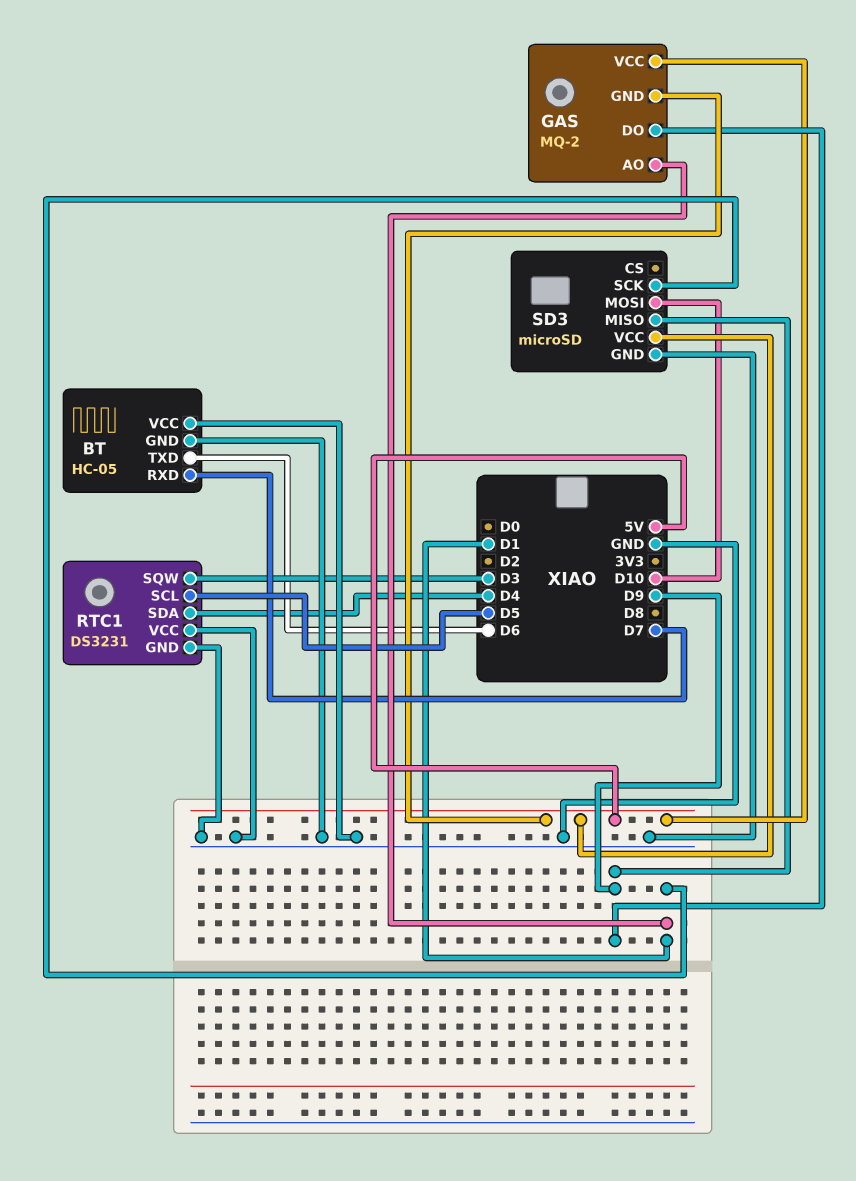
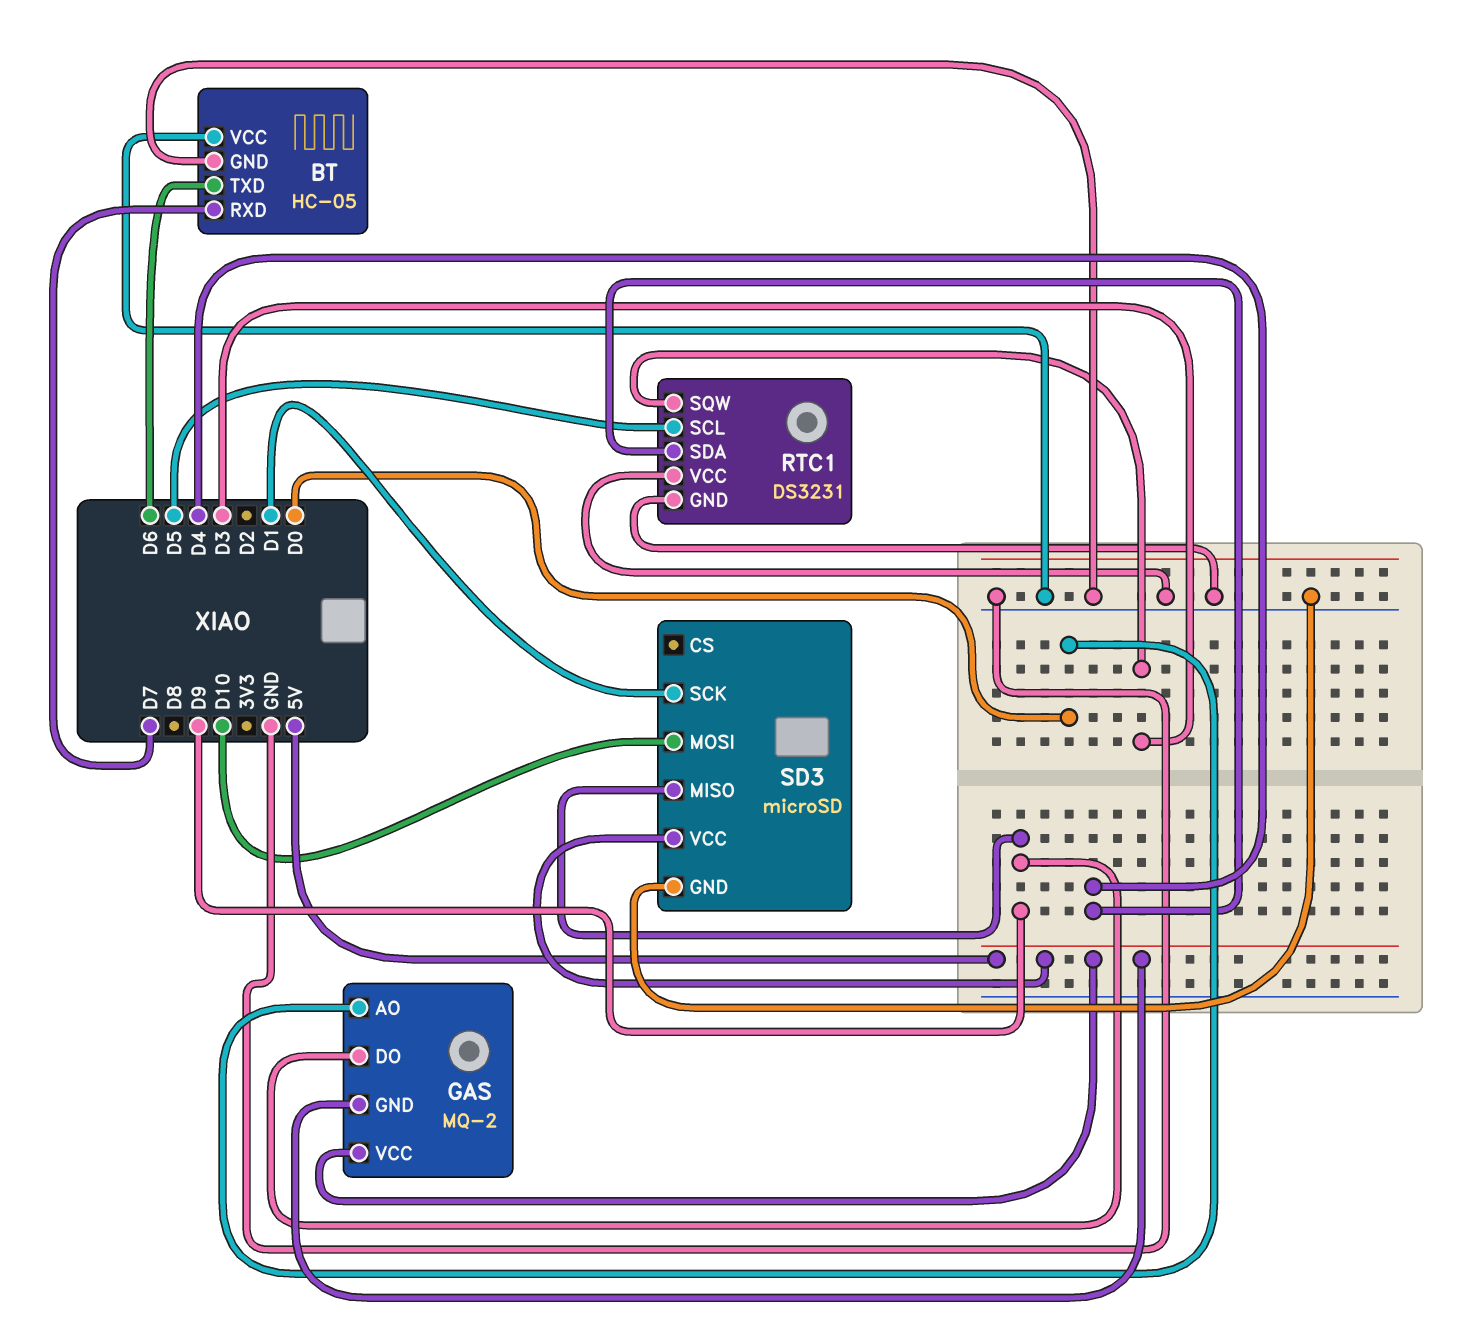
GAS pin AO: D1 -> D0

